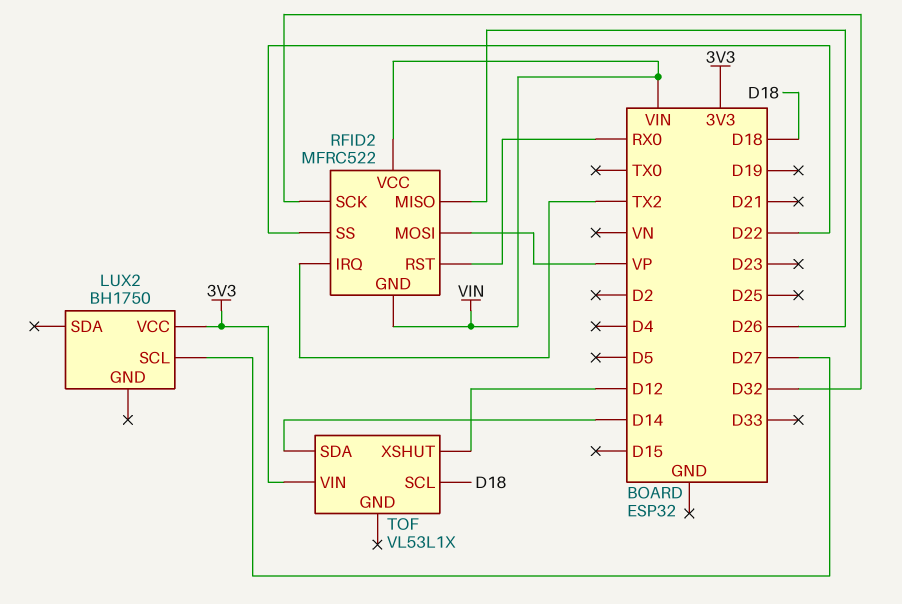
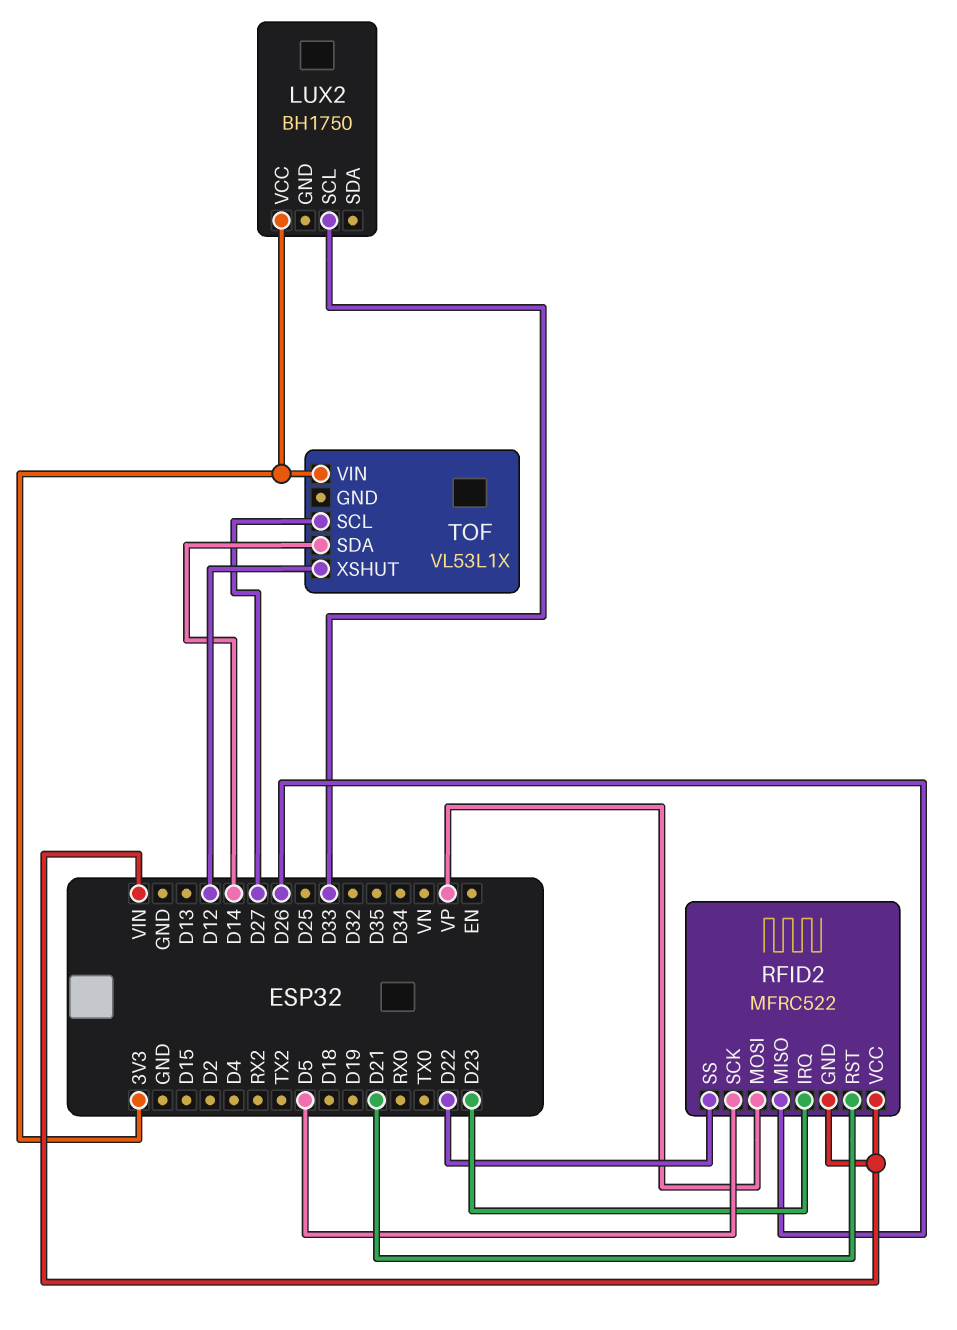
LUX2 pin SCL: D27 -> D33
RFID2 pin IRQ: TX2 -> D23
RFID2 pin RST: RX0 -> D21
RFID2 pin SCK: D32 -> D5
TOF pin SCL: D18 -> D27

